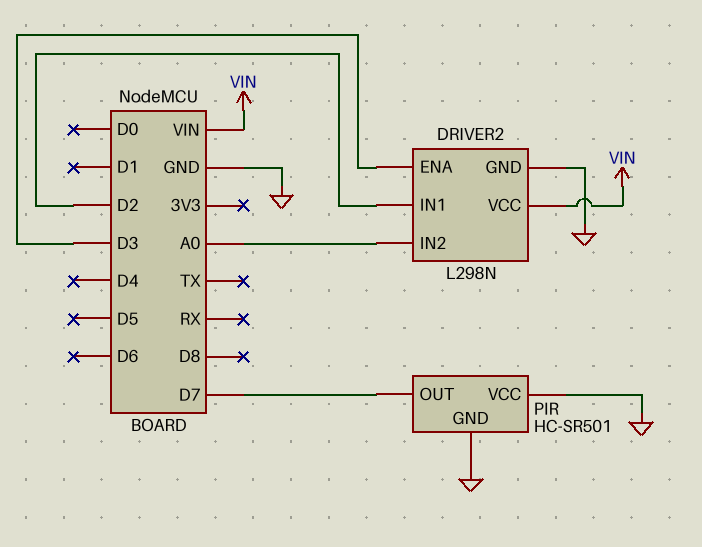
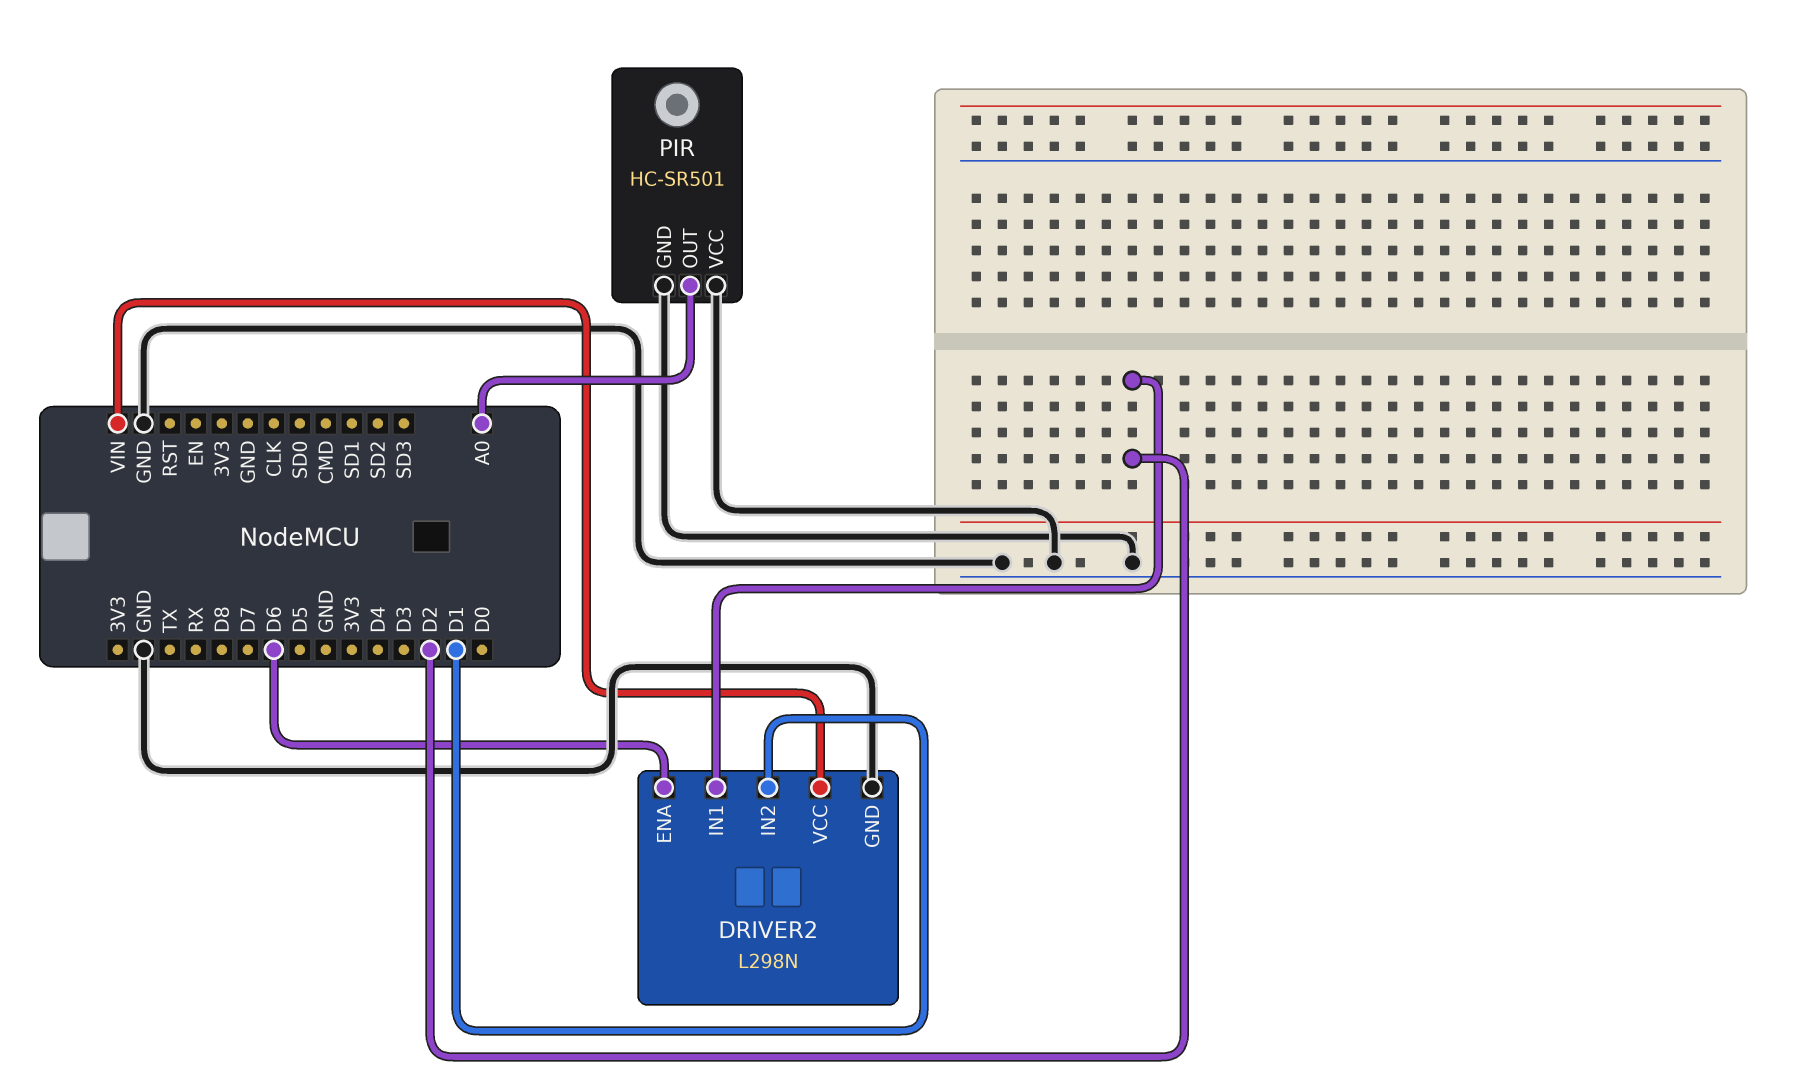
DRIVER2 pin ENA: D3 -> D6
DRIVER2 pin IN2: A0 -> D1
PIR pin OUT: D7 -> A0

